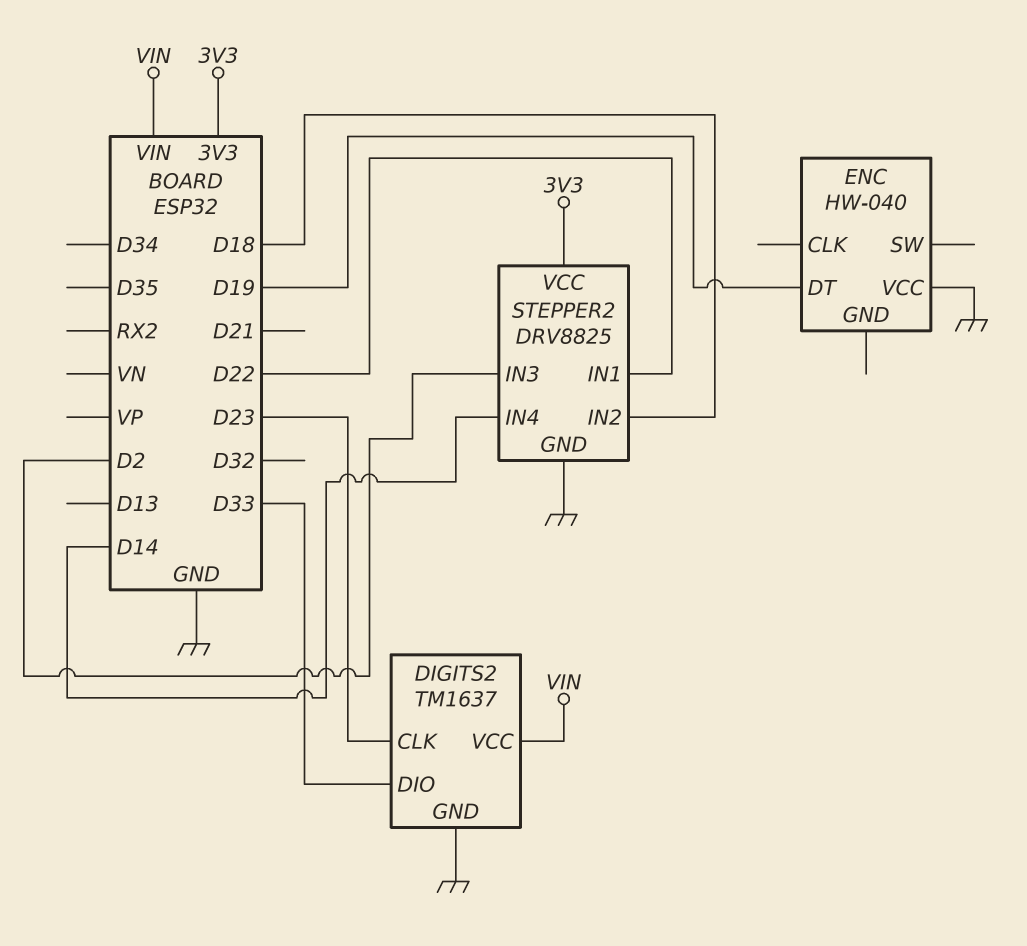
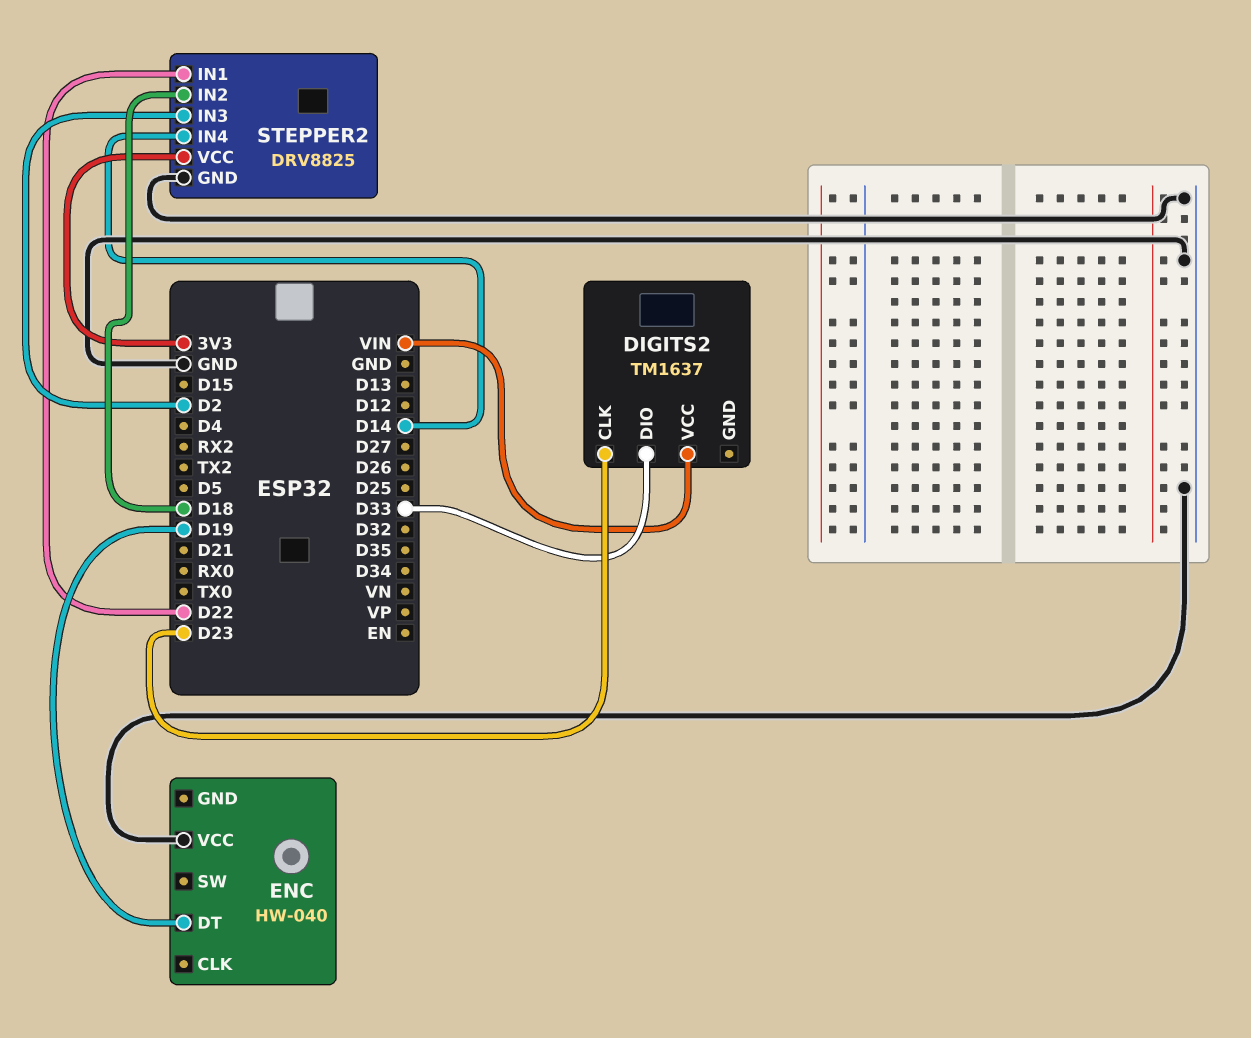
DIGITS2 pin GND: GND -> none

